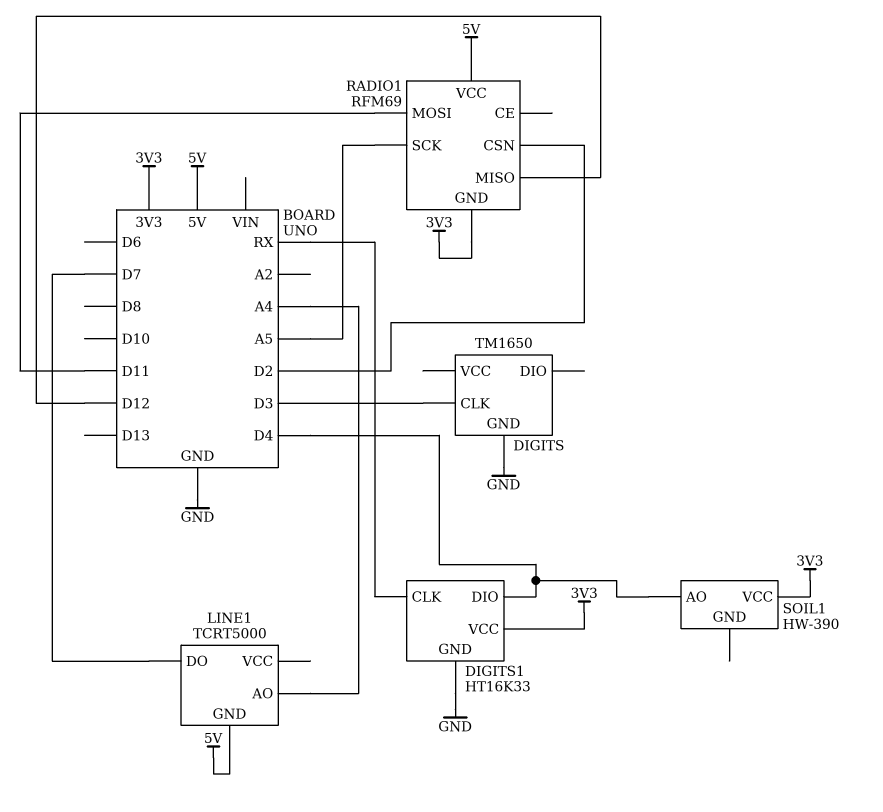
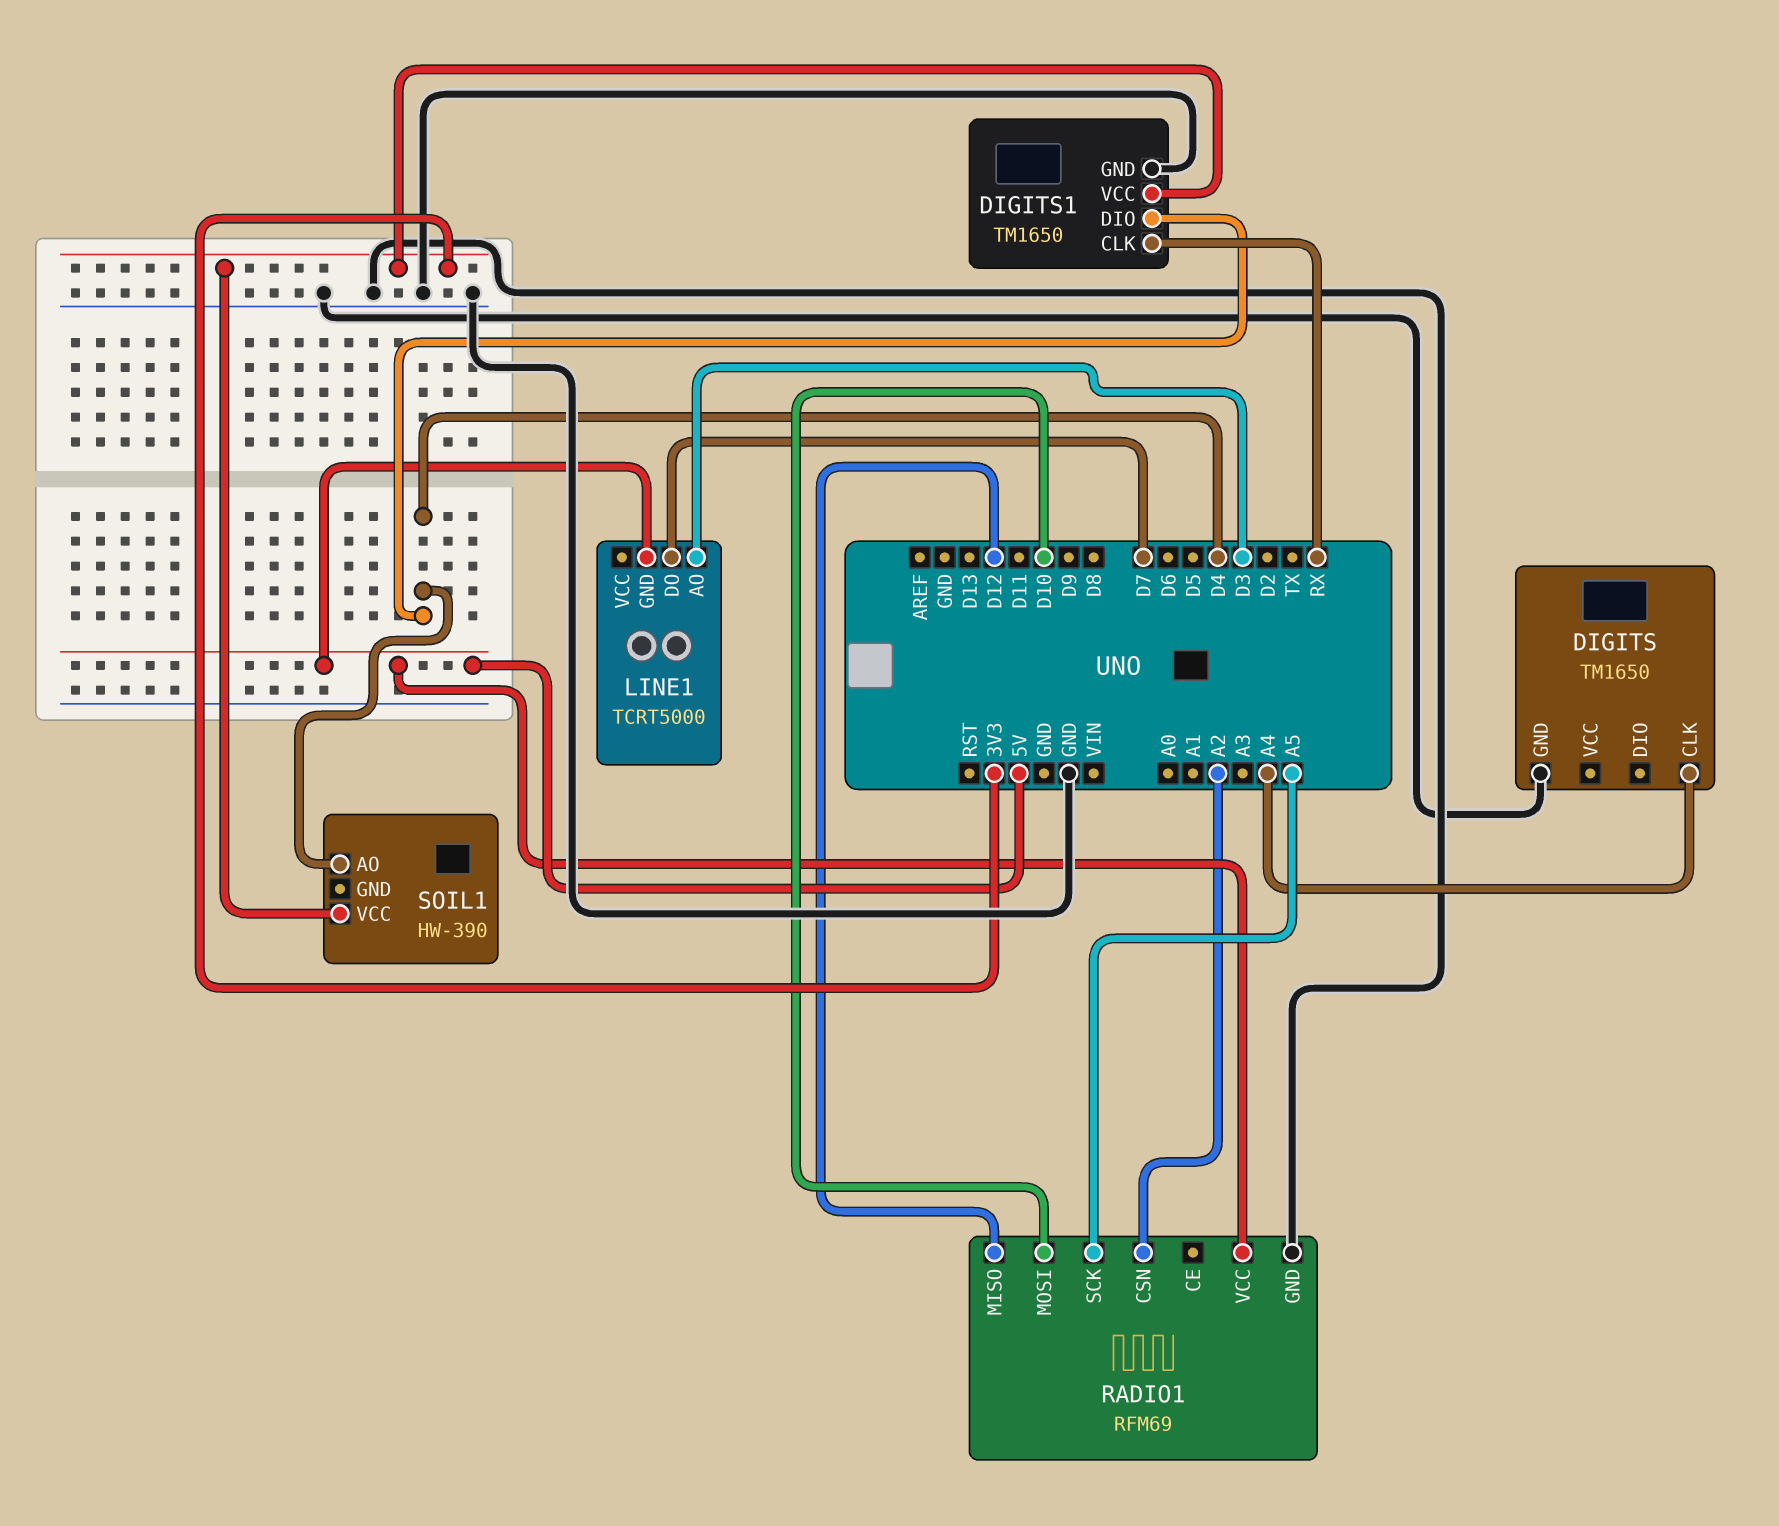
DIGITS pin CLK: D3 -> A4
DIGITS1: HT16K33 -> TM1650
LINE1 pin AO: A4 -> D3
RADIO1 pin CSN: D2 -> A2
RADIO1 pin GND: 3V3 -> GND
RADIO1 pin MOSI: D11 -> D10

